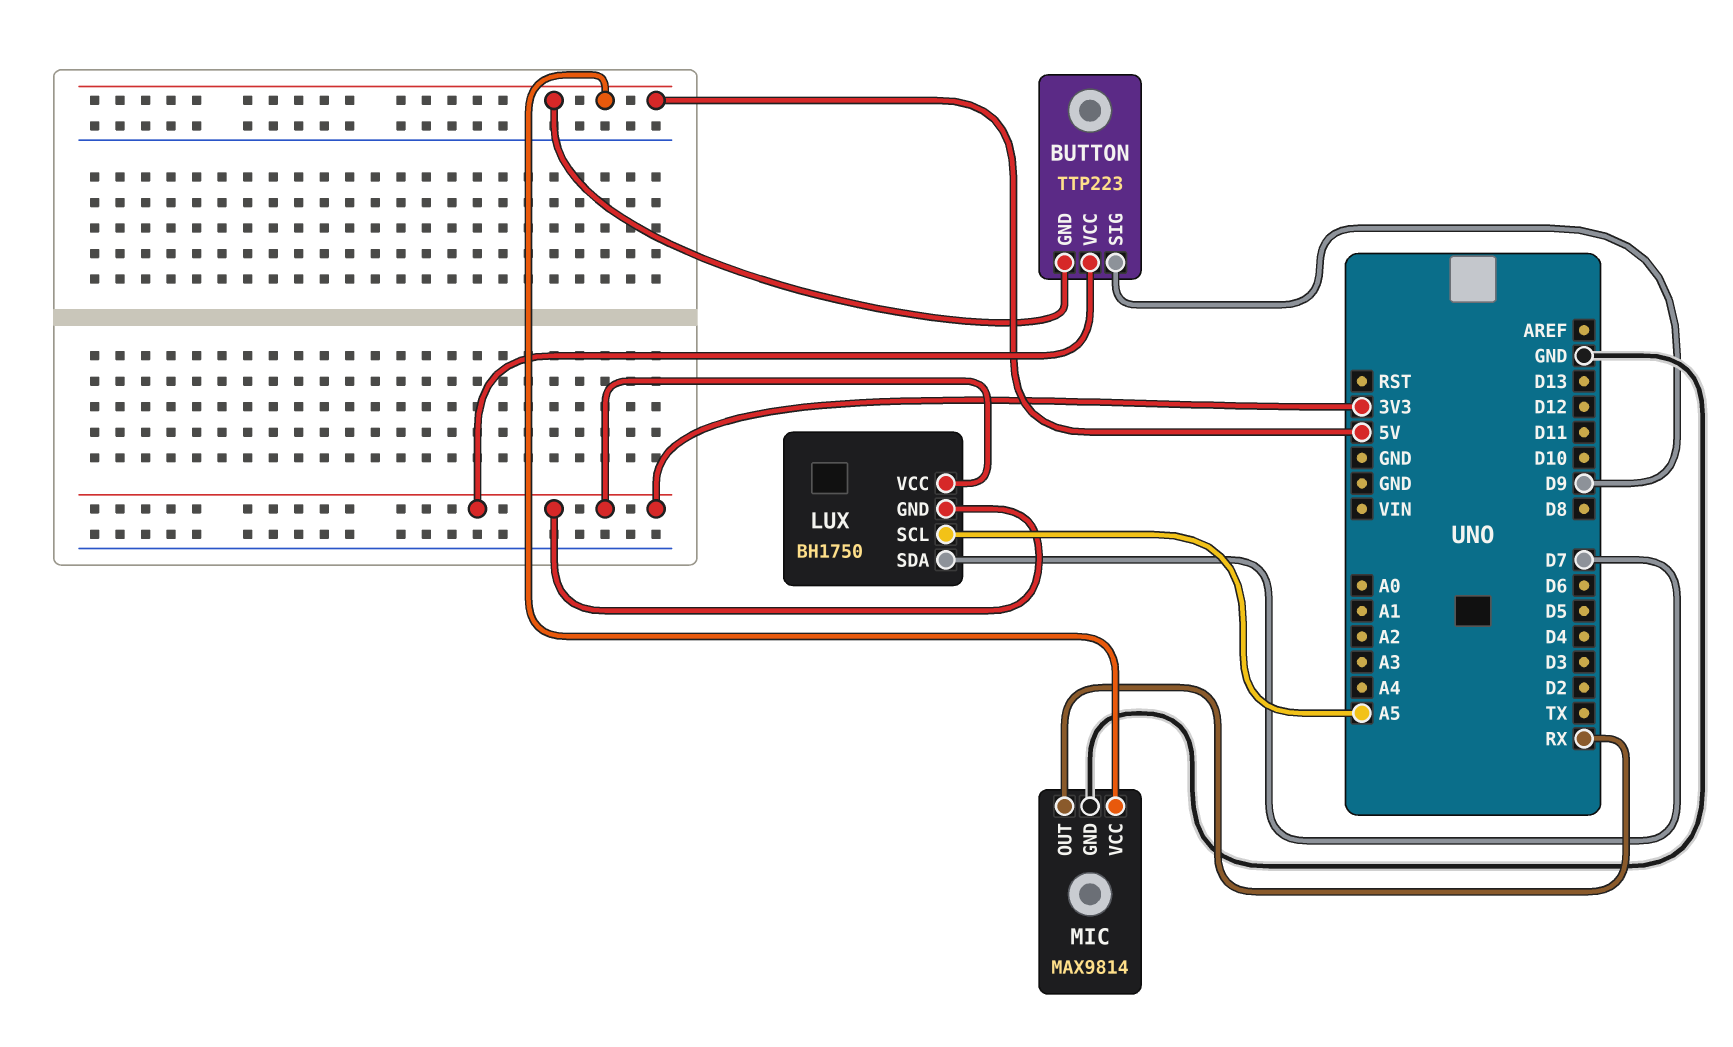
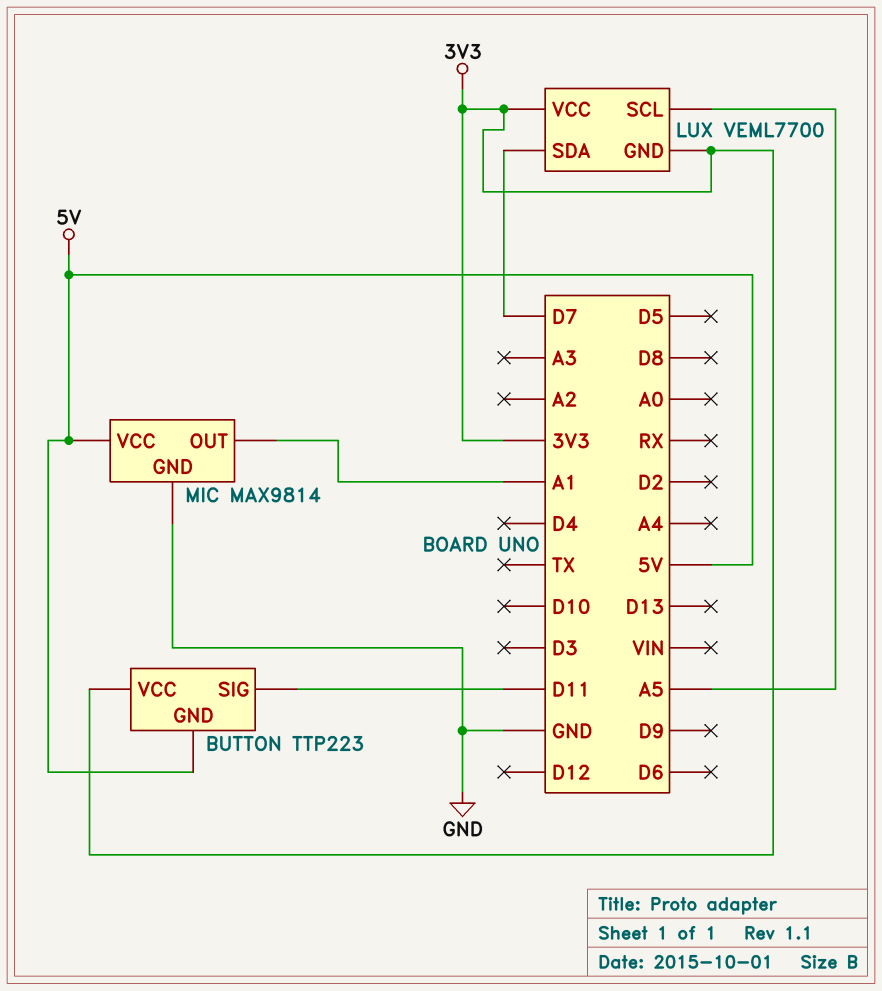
BUTTON pin SIG: D9 -> D11
LUX: BH1750 -> VEML7700
MIC pin OUT: RX -> A1

